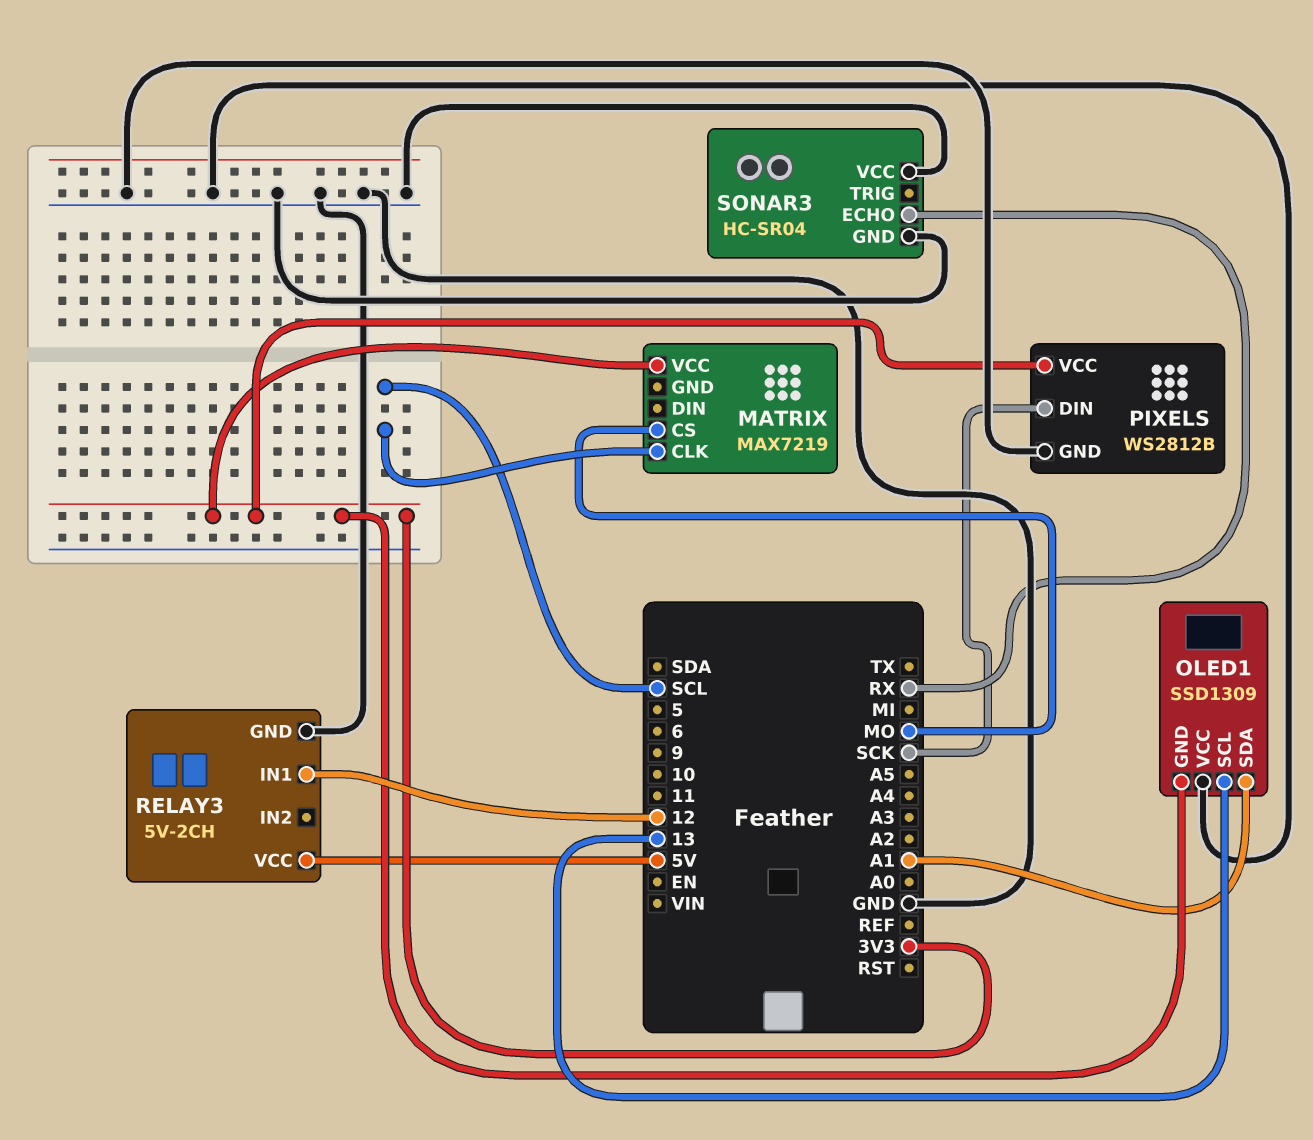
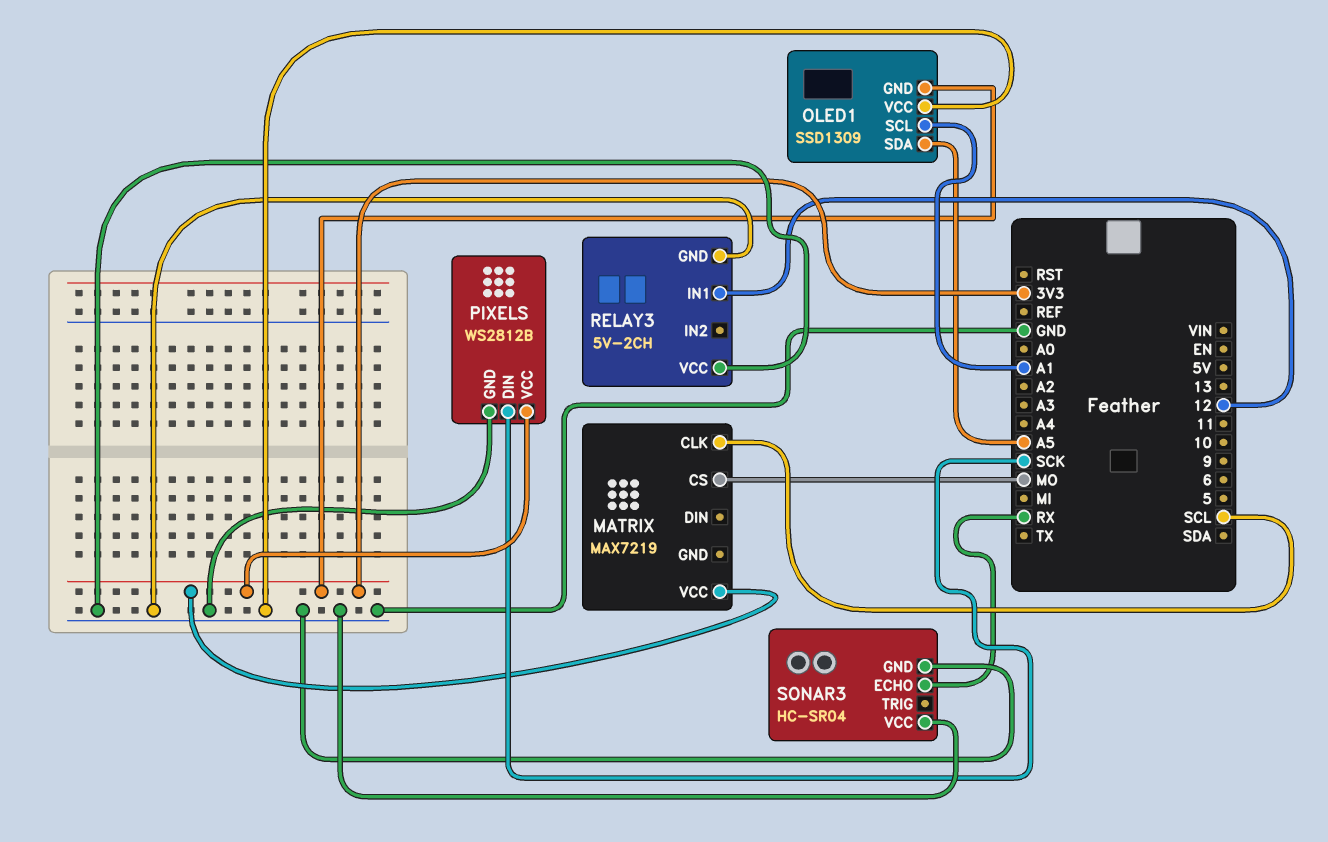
OLED1 pin SCL: 13 -> A1
OLED1 pin SDA: A1 -> A5
RELAY3 pin VCC: 5V -> GND

